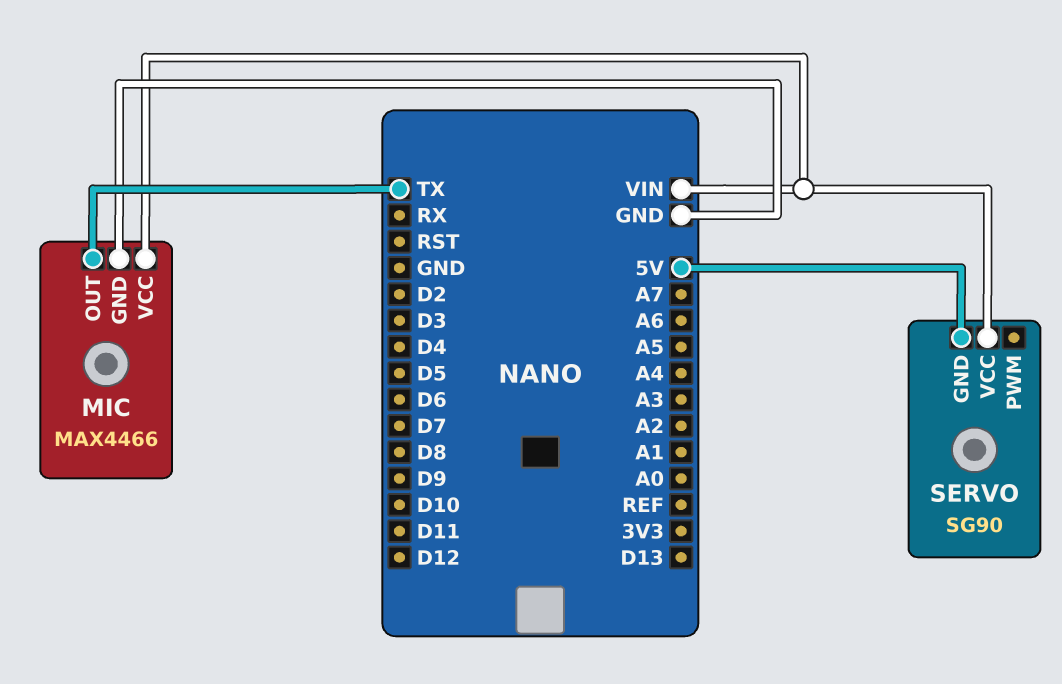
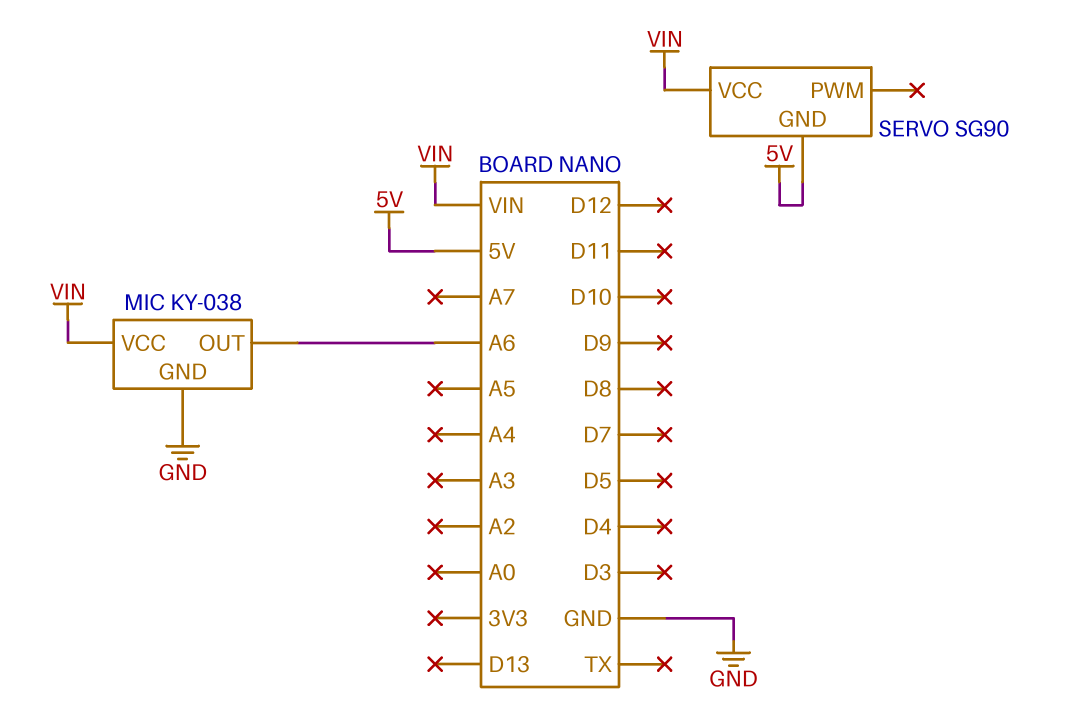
MIC: MAX4466 -> KY-038
MIC pin OUT: TX -> A6

